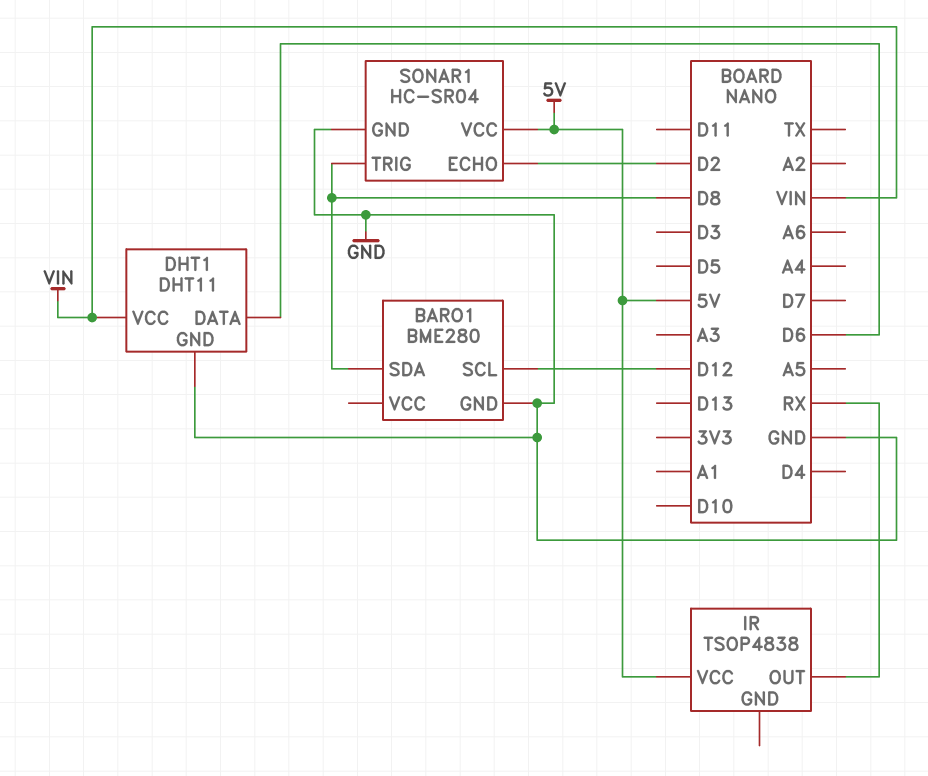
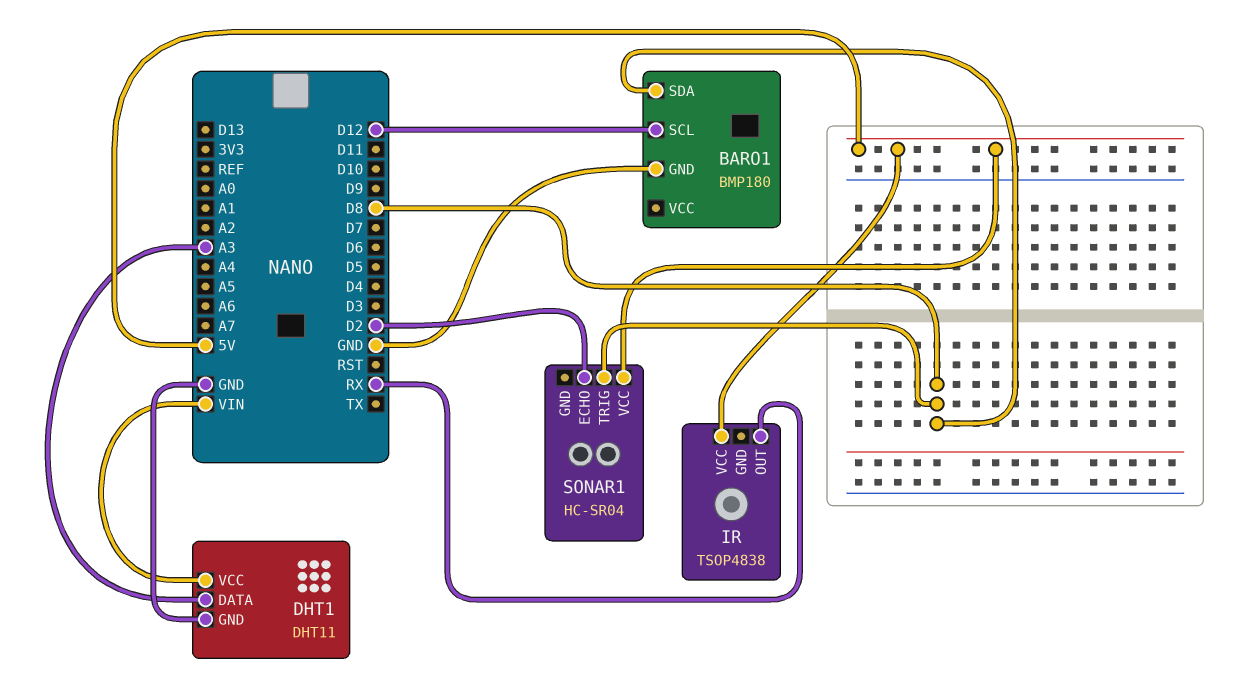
BARO1: BME280 -> BMP180
DHT1 pin DATA: D6 -> A3
SONAR1 pin GND: GND -> none

